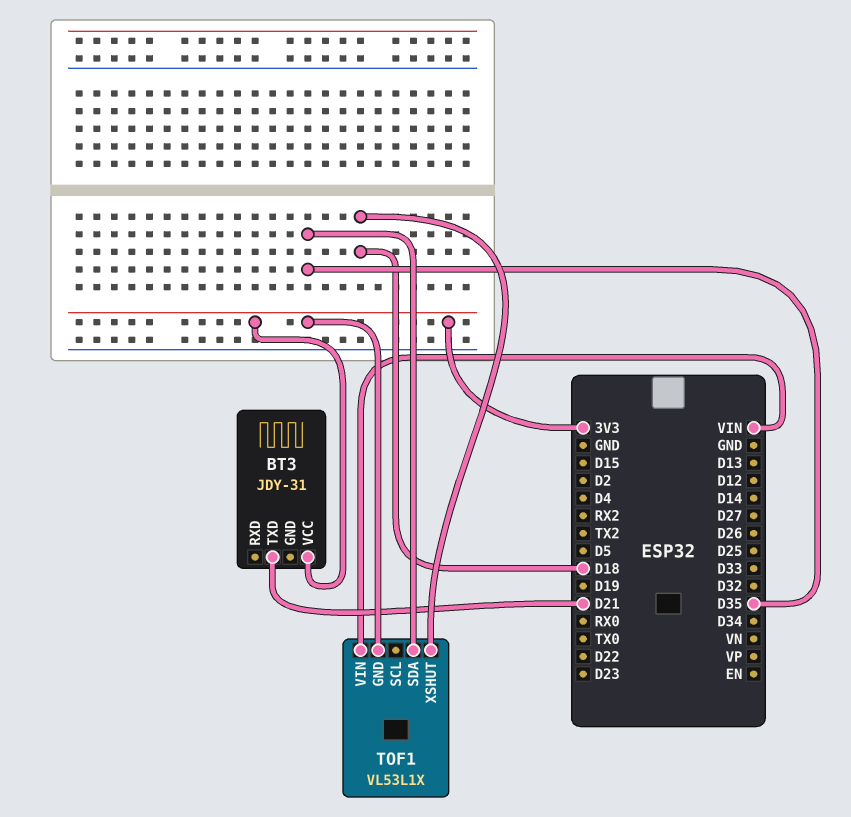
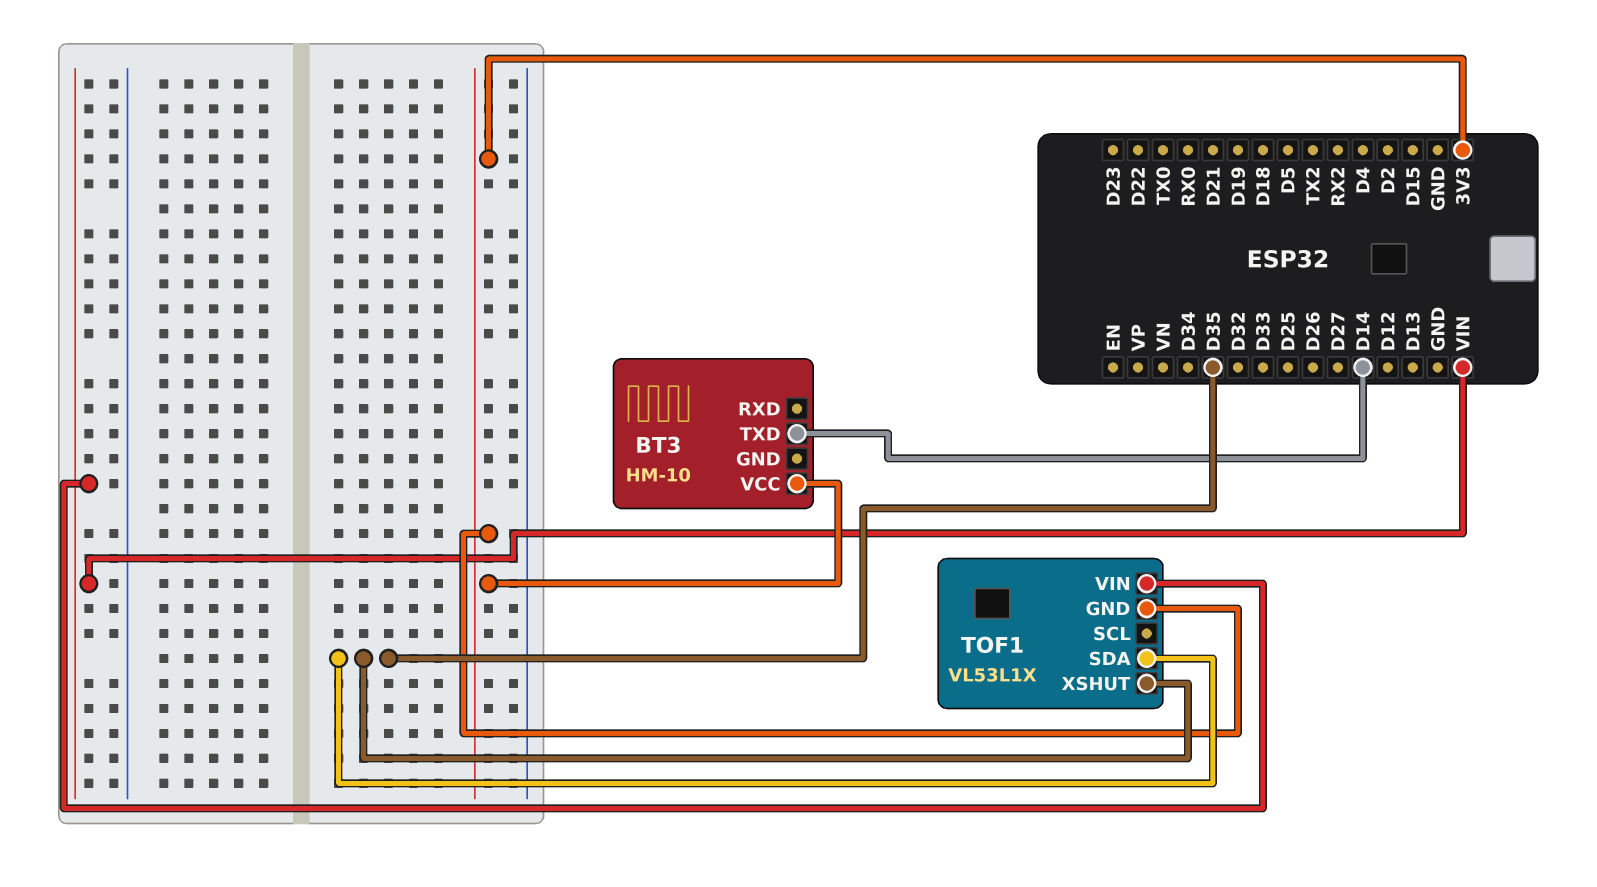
BT3: JDY-31 -> HM-10
BT3 pin TXD: D21 -> D14
TOF1 pin XSHUT: D18 -> D35

